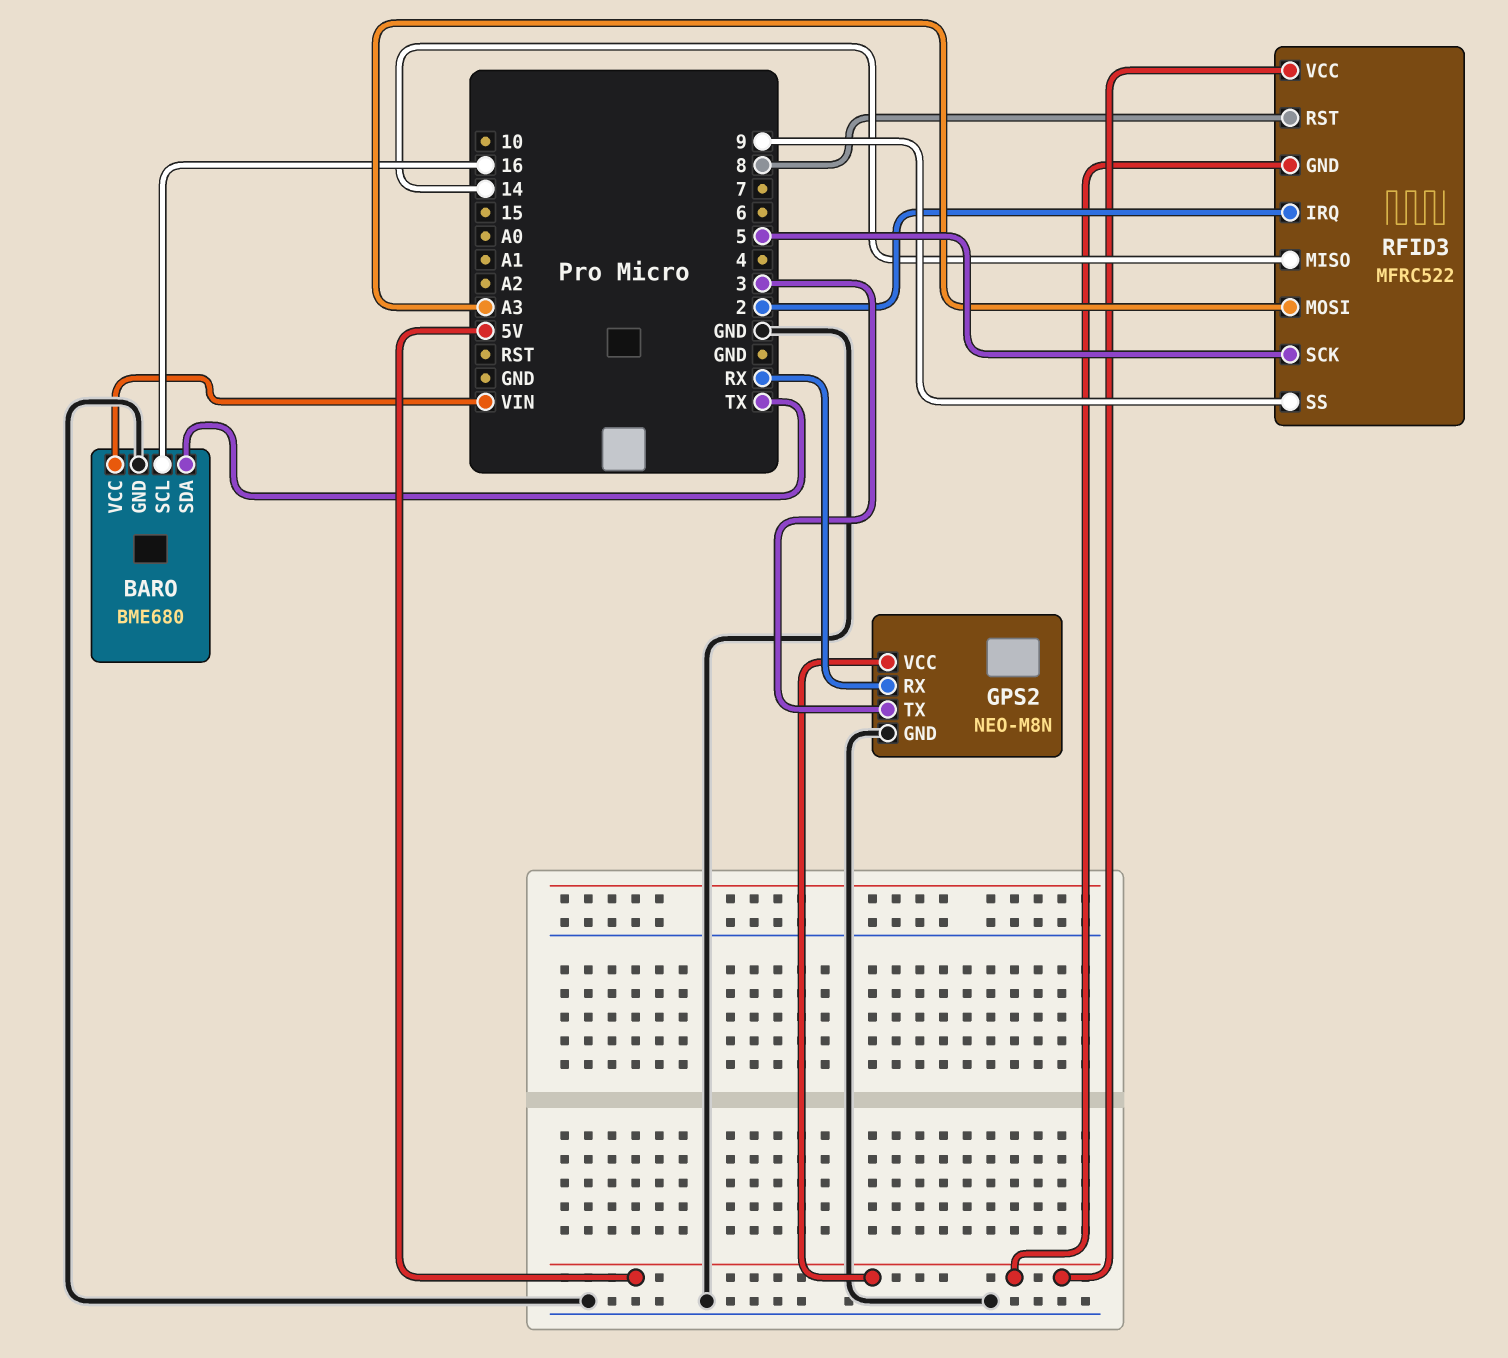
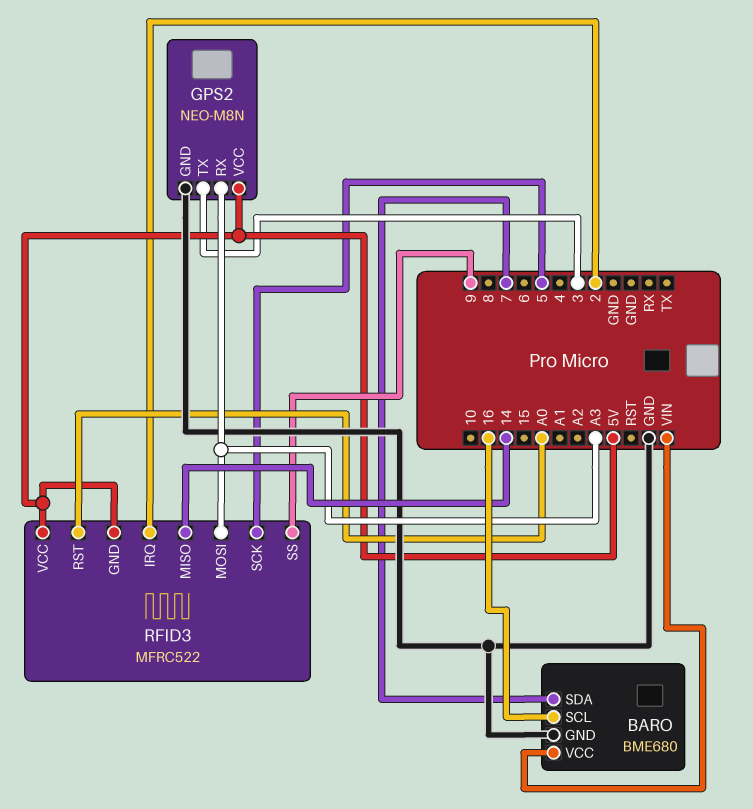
BARO pin SDA: TX -> 7
GPS2 pin RX: RX -> A3
RFID3 pin RST: 8 -> A0

